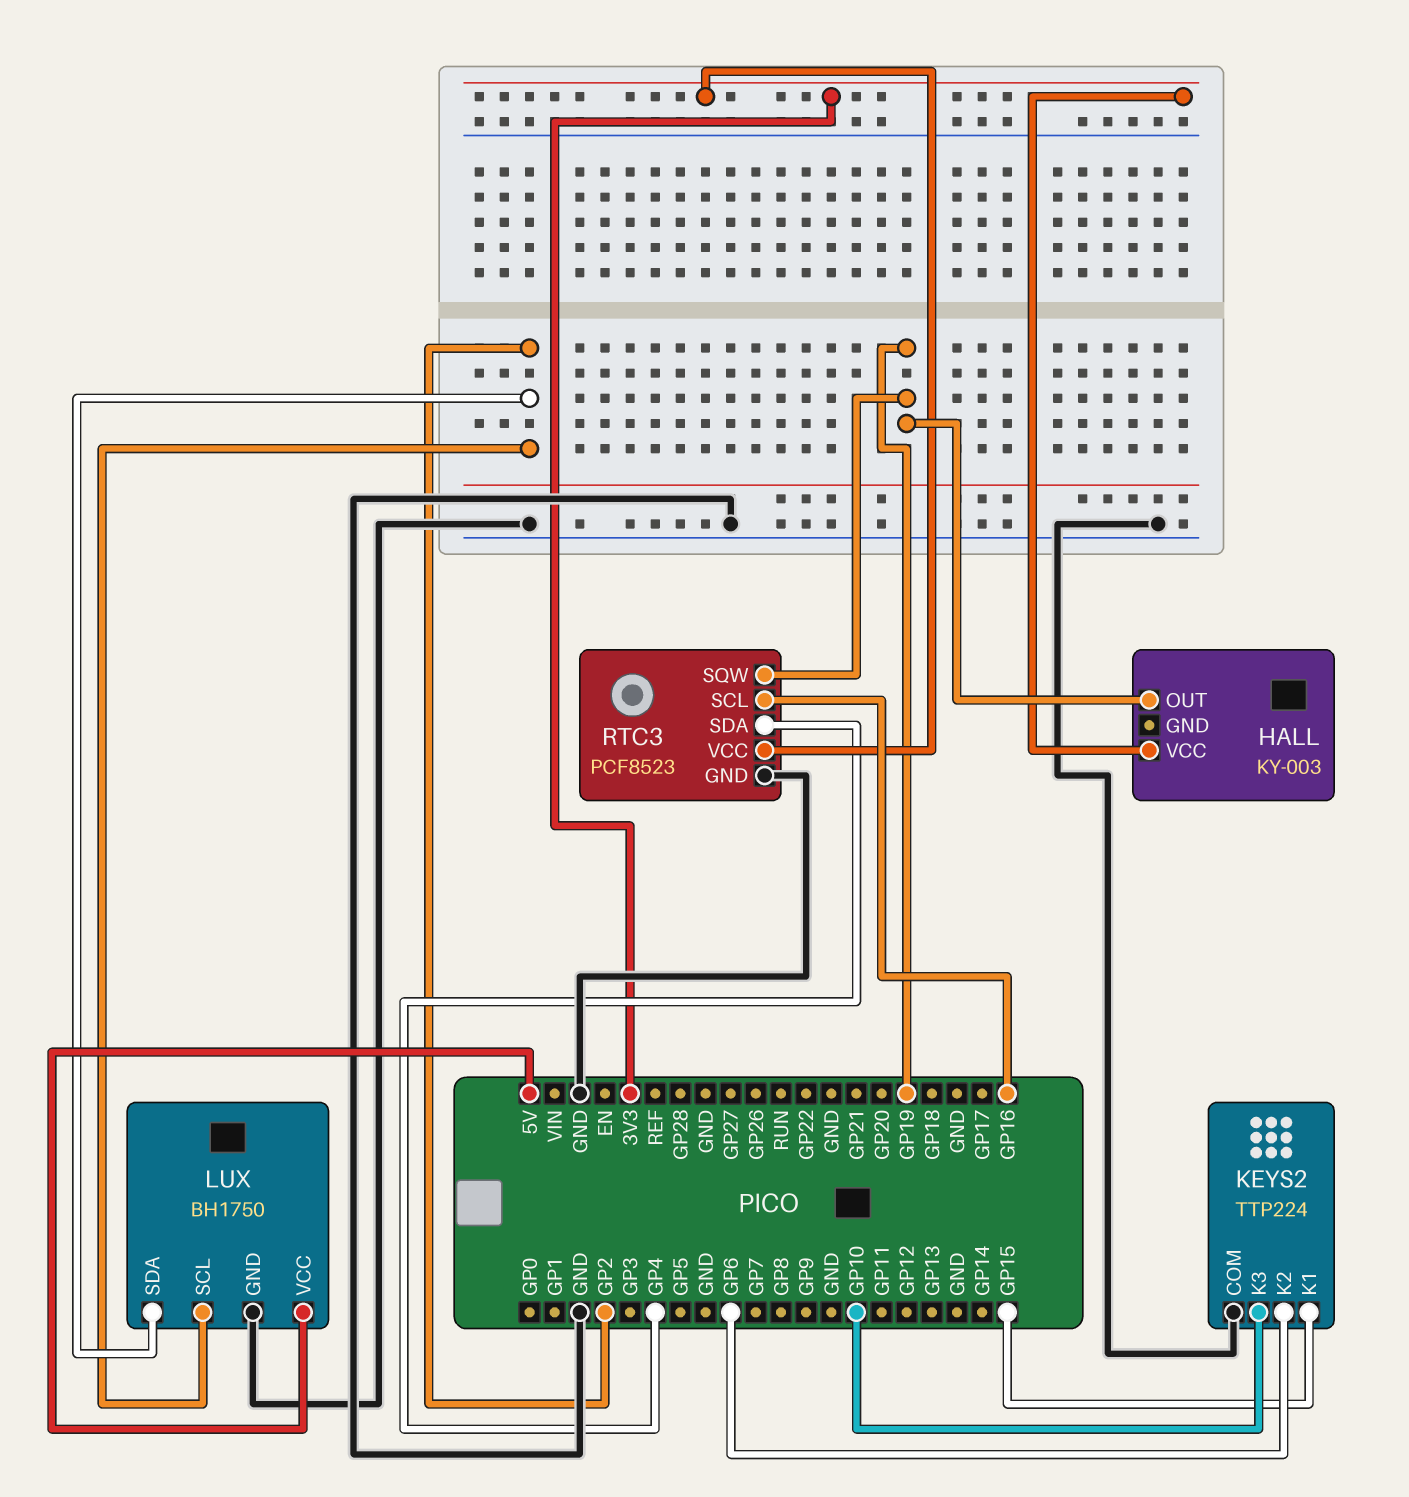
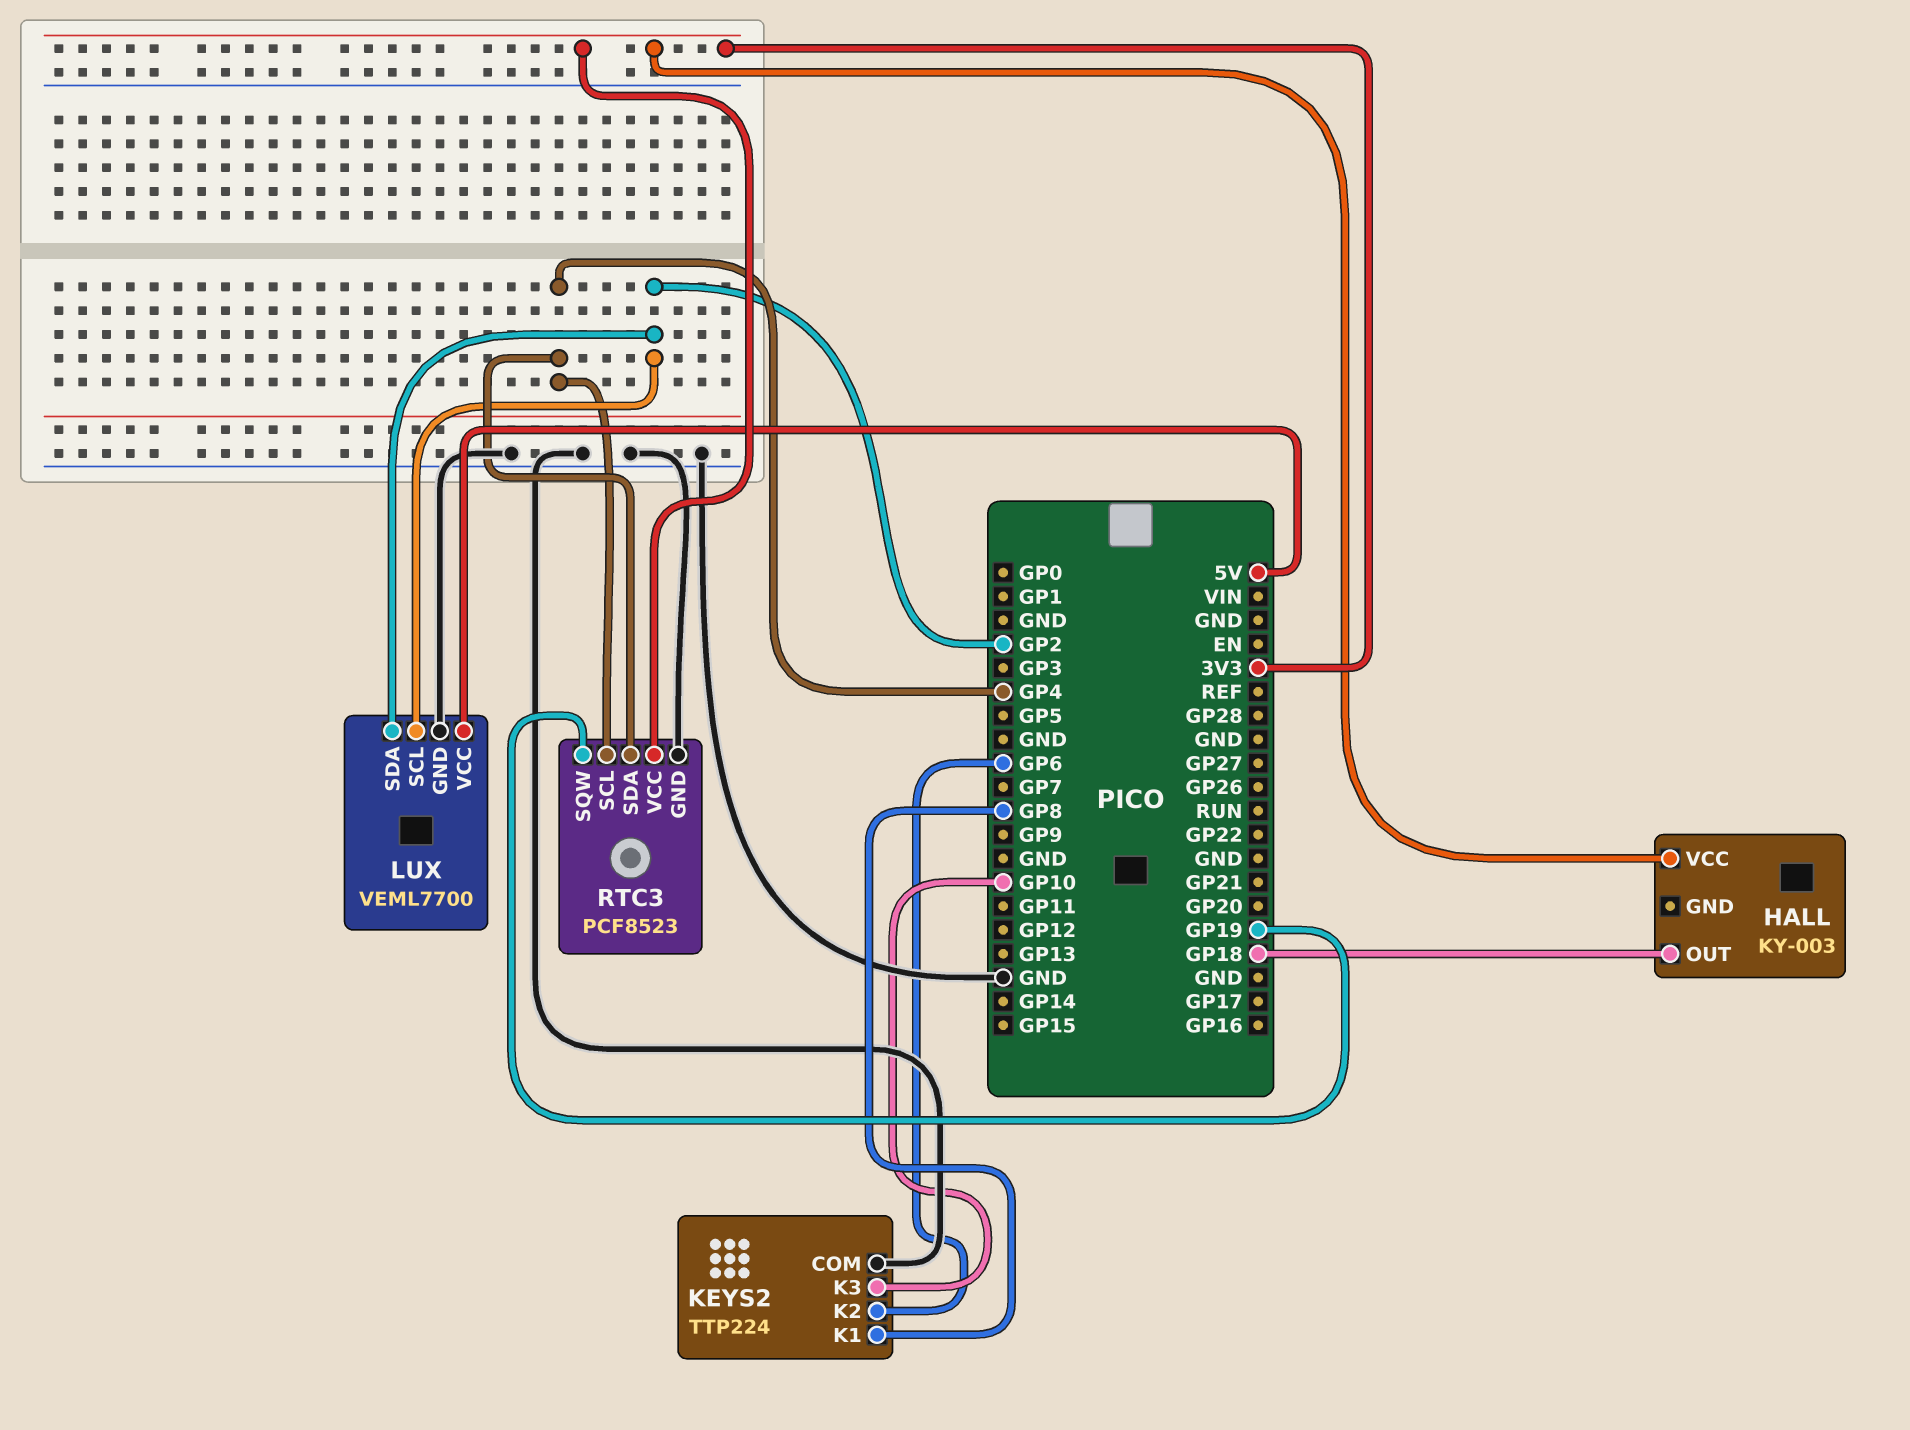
HALL pin OUT: GP19 -> GP18
KEYS2 pin K1: GP15 -> GP8
LUX: BH1750 -> VEML7700
RTC3 pin SCL: GP16 -> GP4

